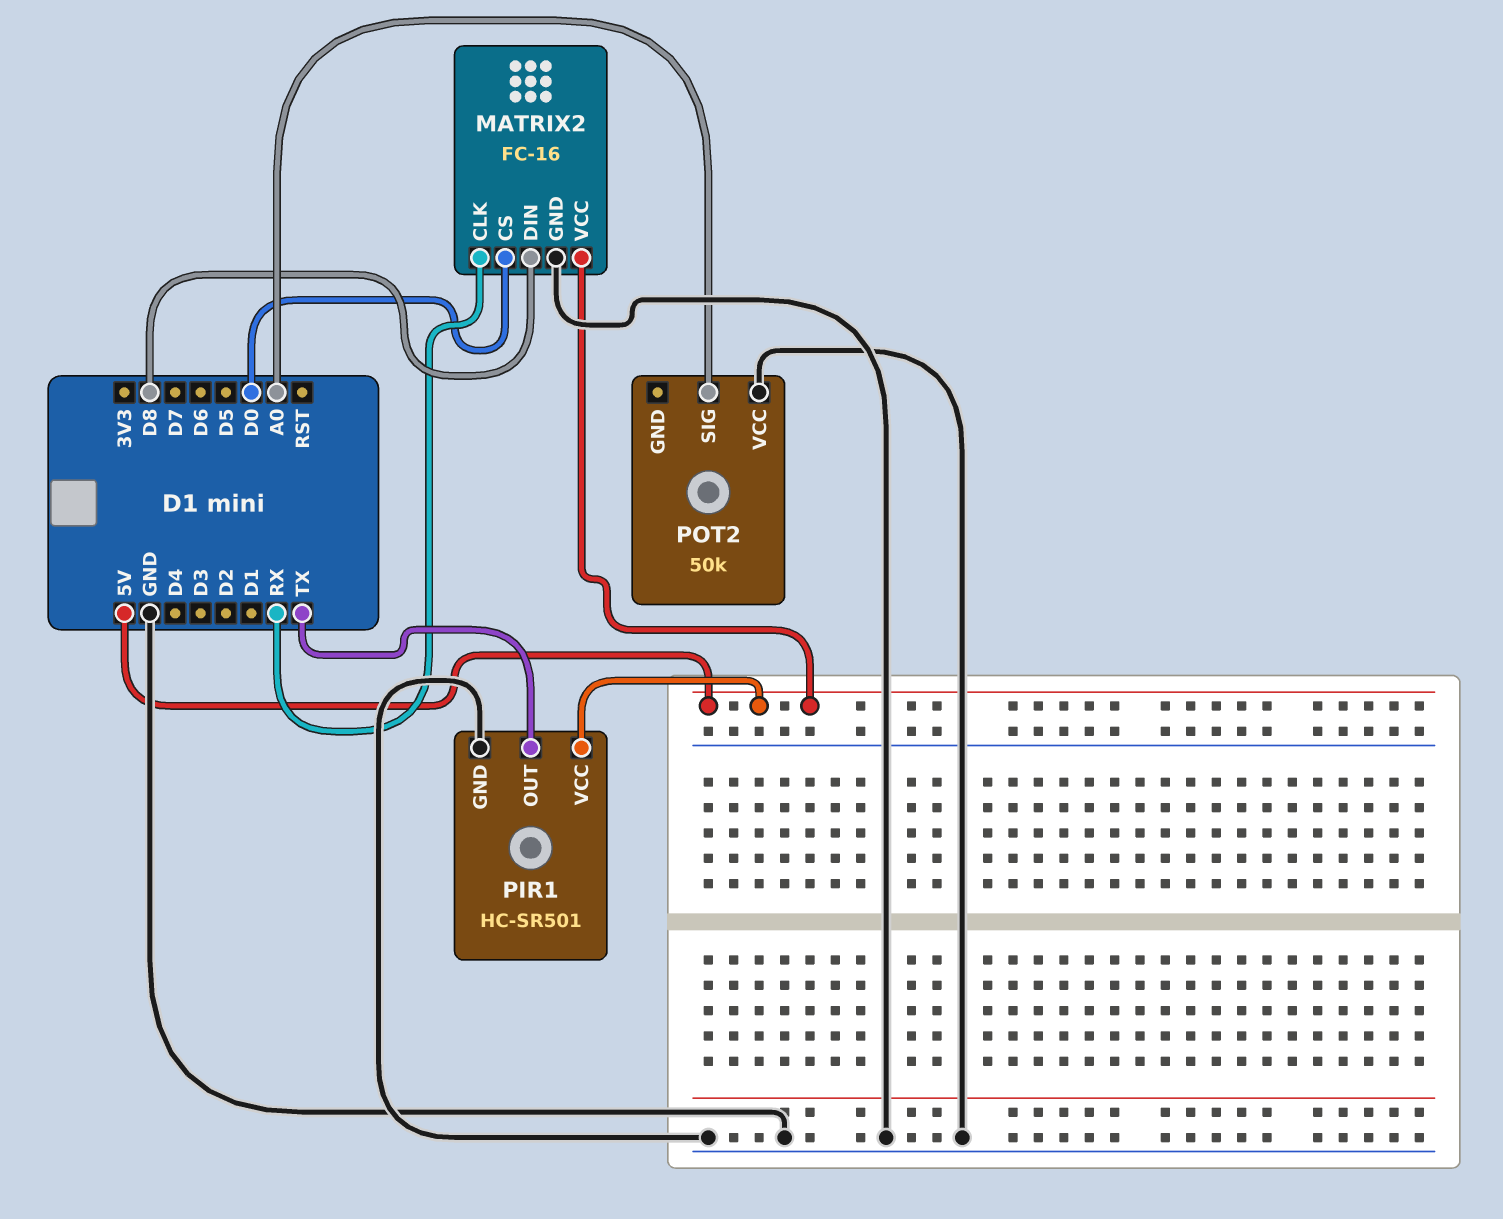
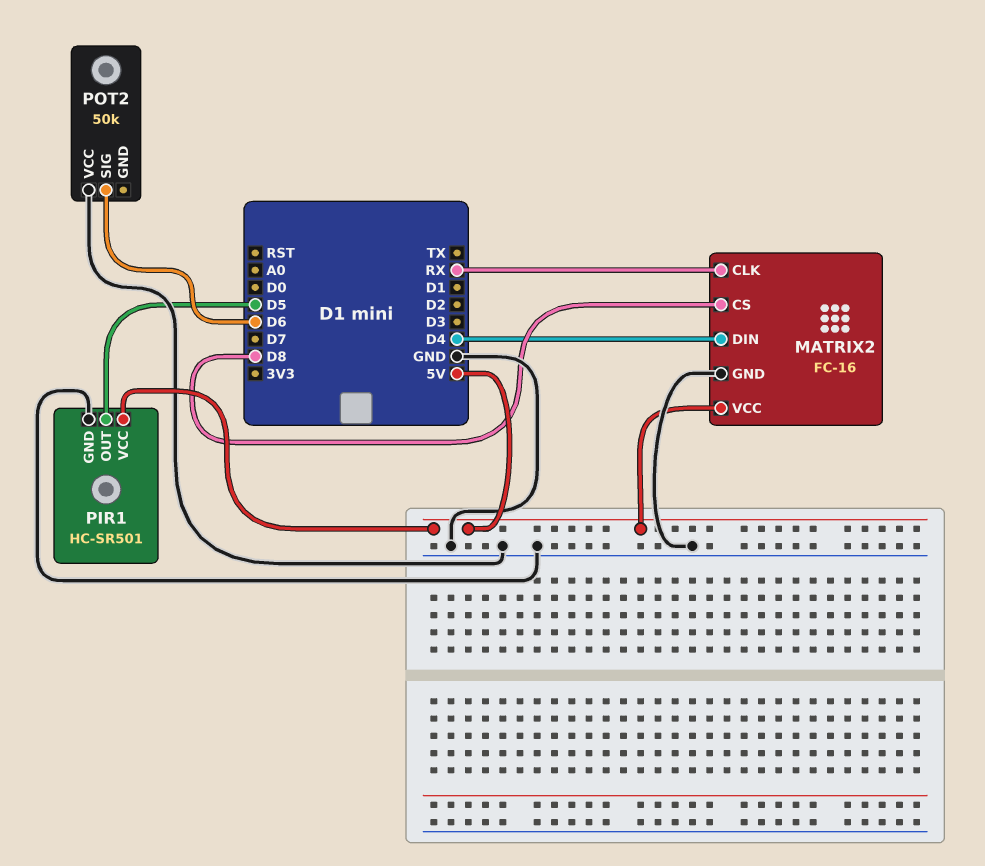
MATRIX2 pin CS: D0 -> D8
MATRIX2 pin DIN: D8 -> D4
PIR1 pin OUT: TX -> D5
POT2 pin SIG: A0 -> D6

